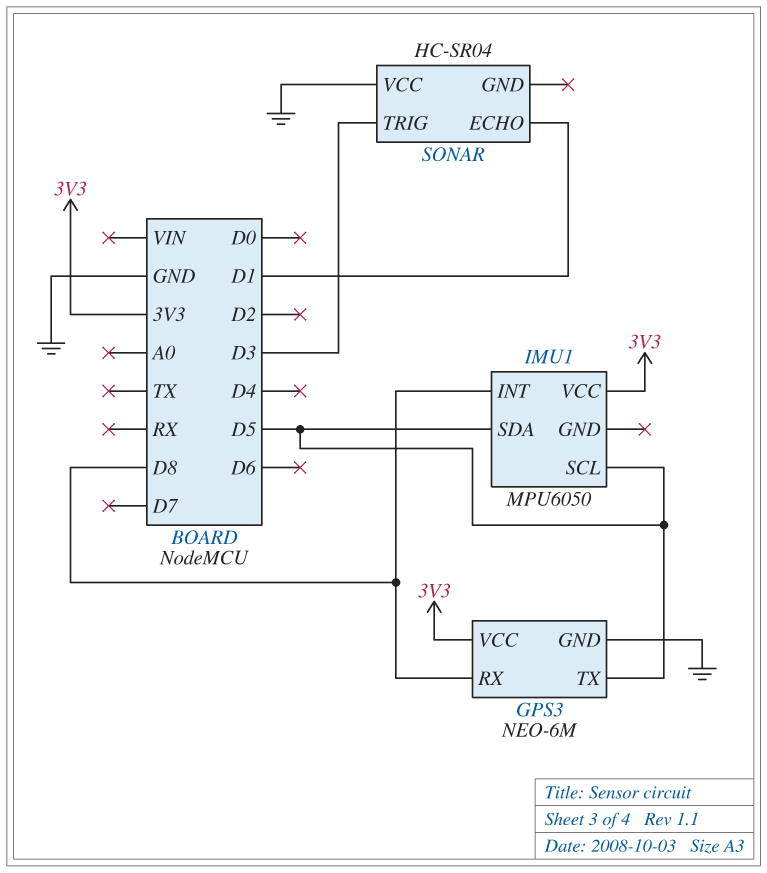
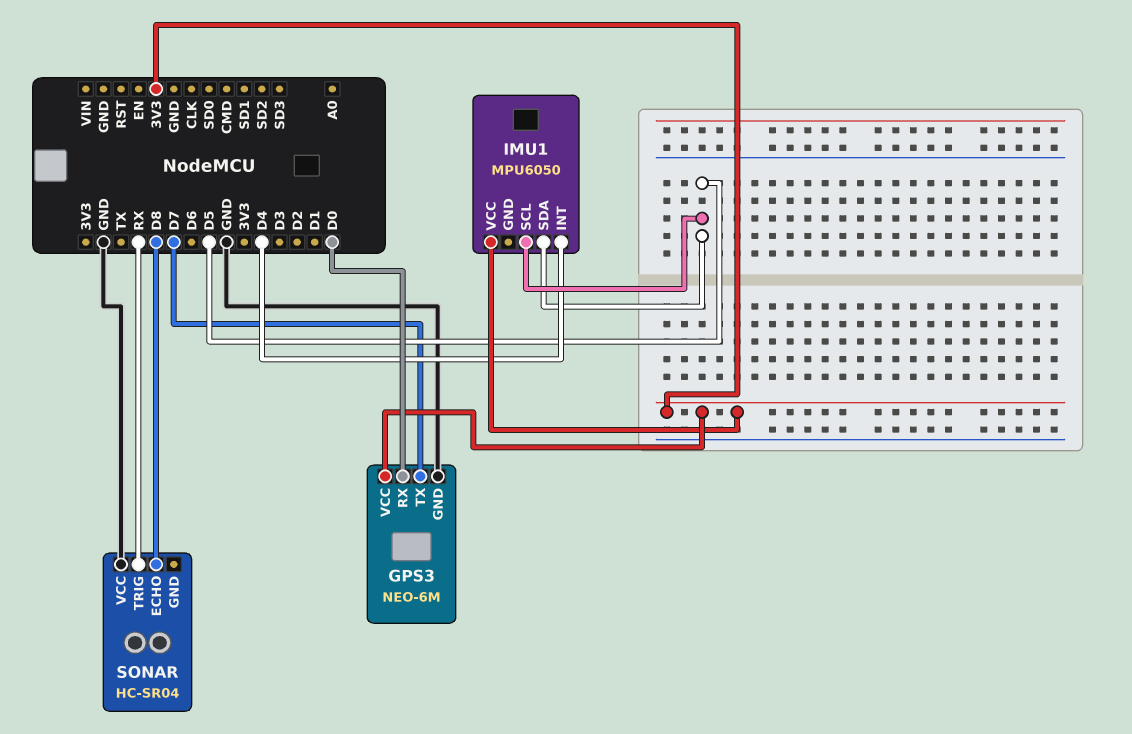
GPS3 pin RX: D8 -> D0
GPS3 pin TX: D5 -> D7
IMU1 pin INT: D8 -> D4
SONAR pin ECHO: D1 -> D8
SONAR pin TRIG: D3 -> RX

